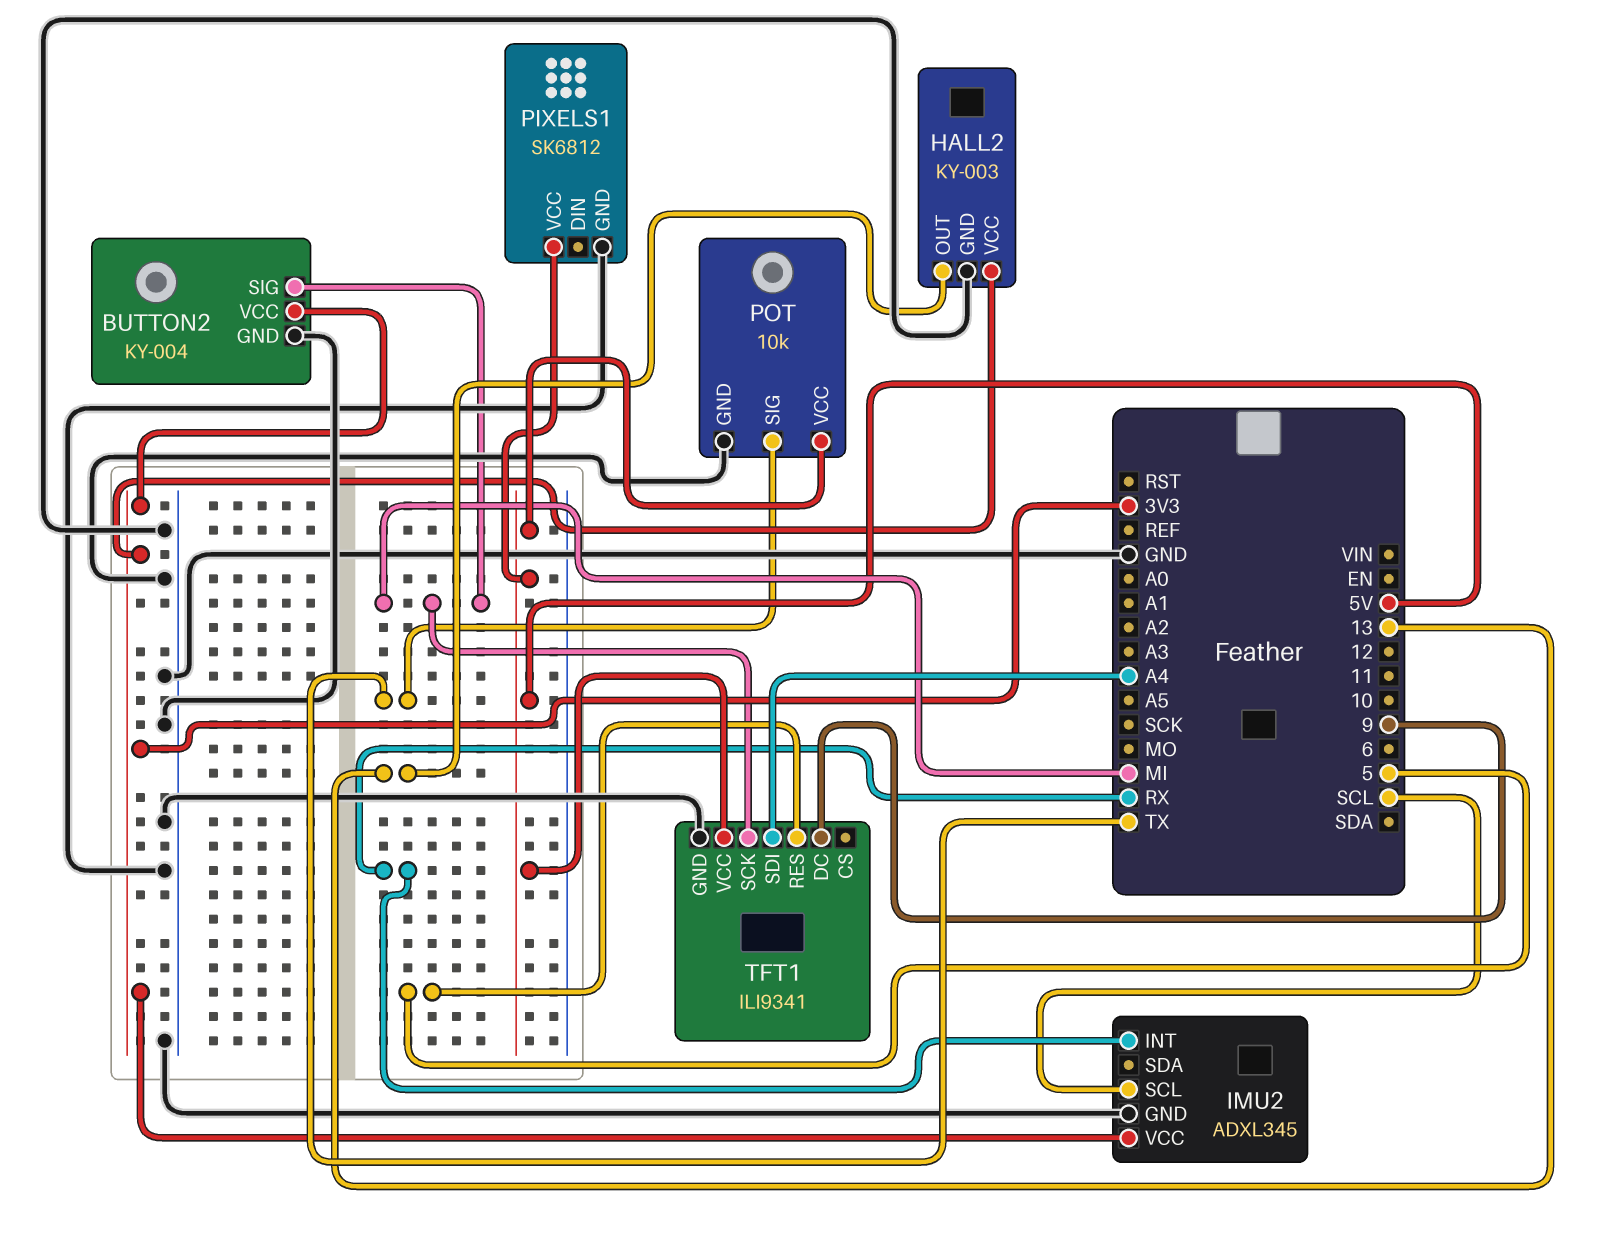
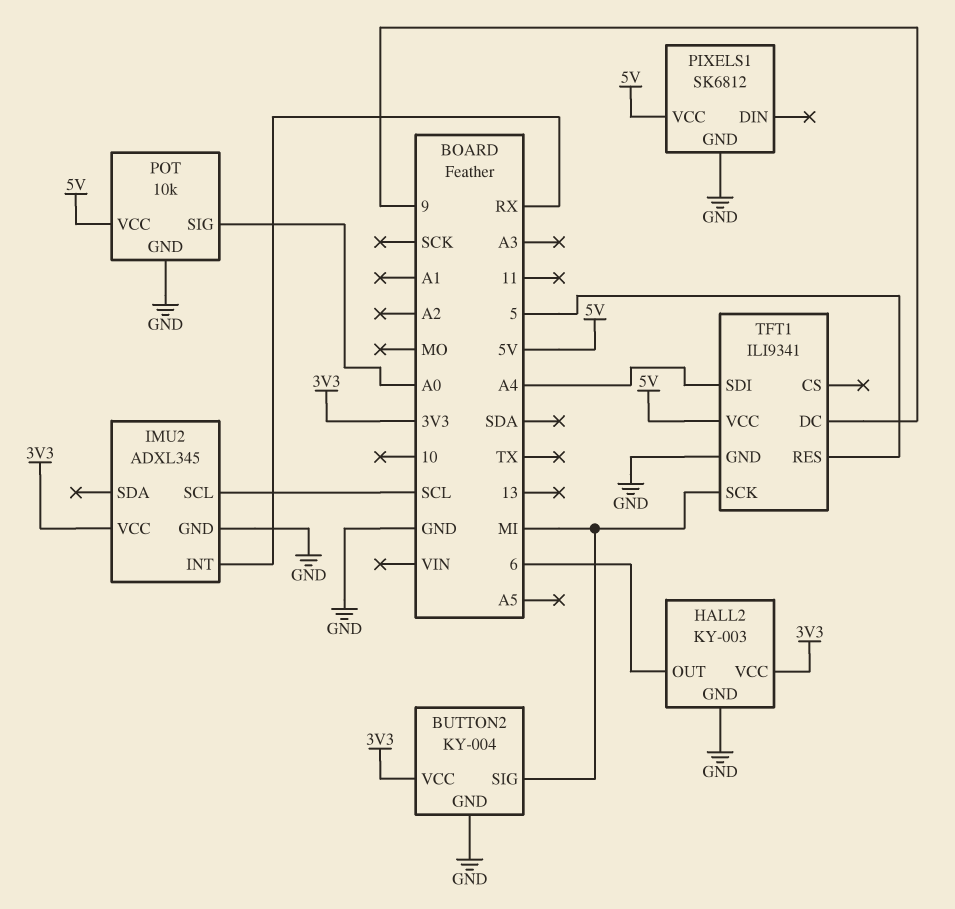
HALL2 pin OUT: 13 -> 6
POT pin SIG: TX -> A0

